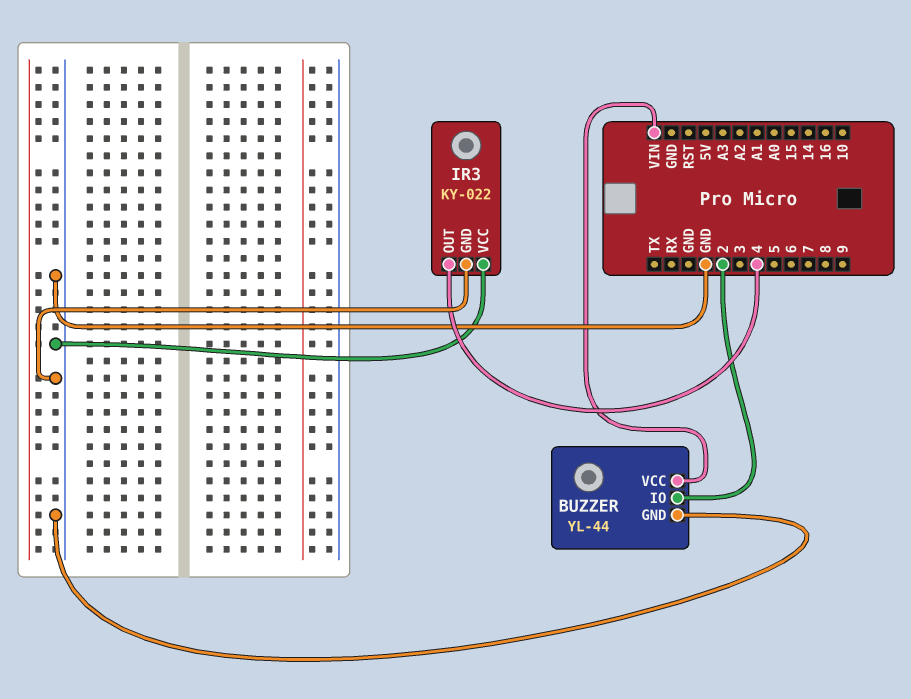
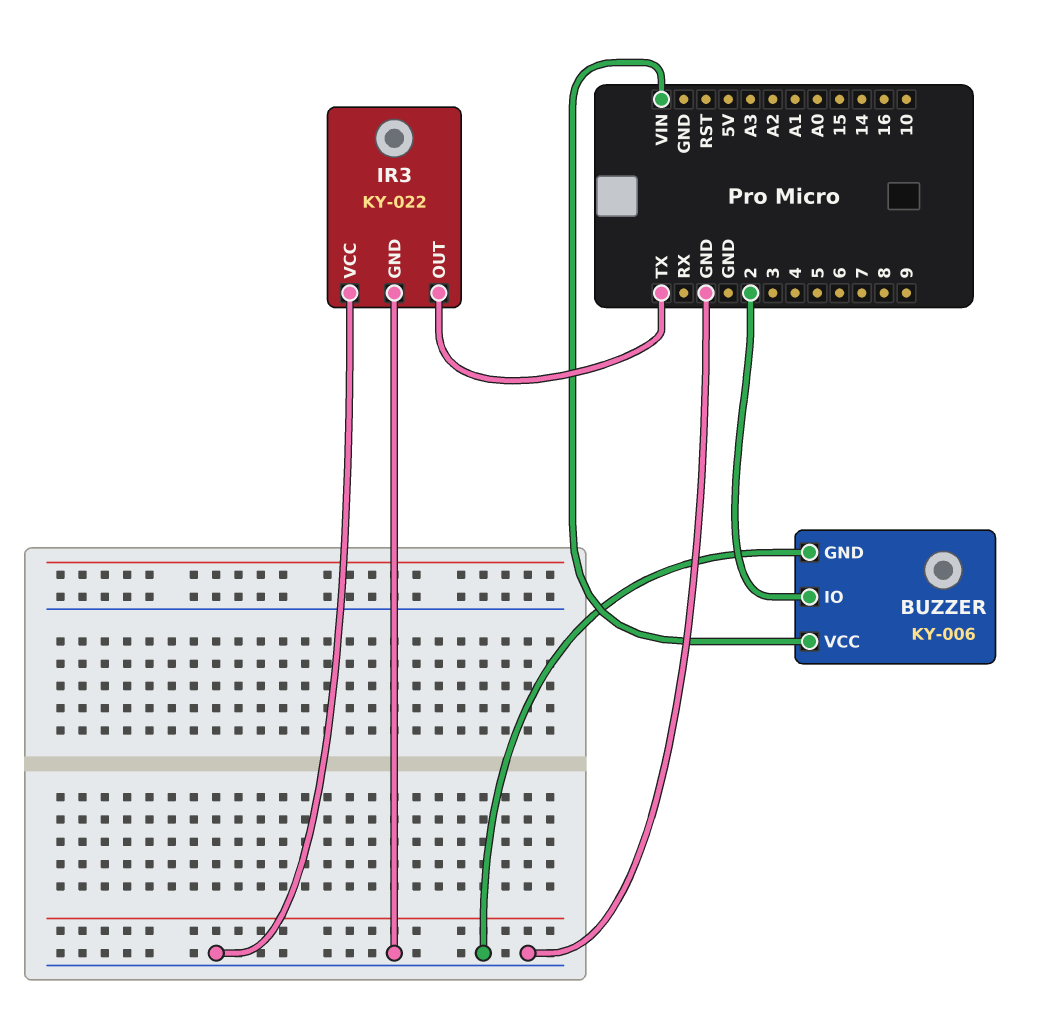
BUZZER: YL-44 -> KY-006
IR3 pin OUT: 4 -> TX

